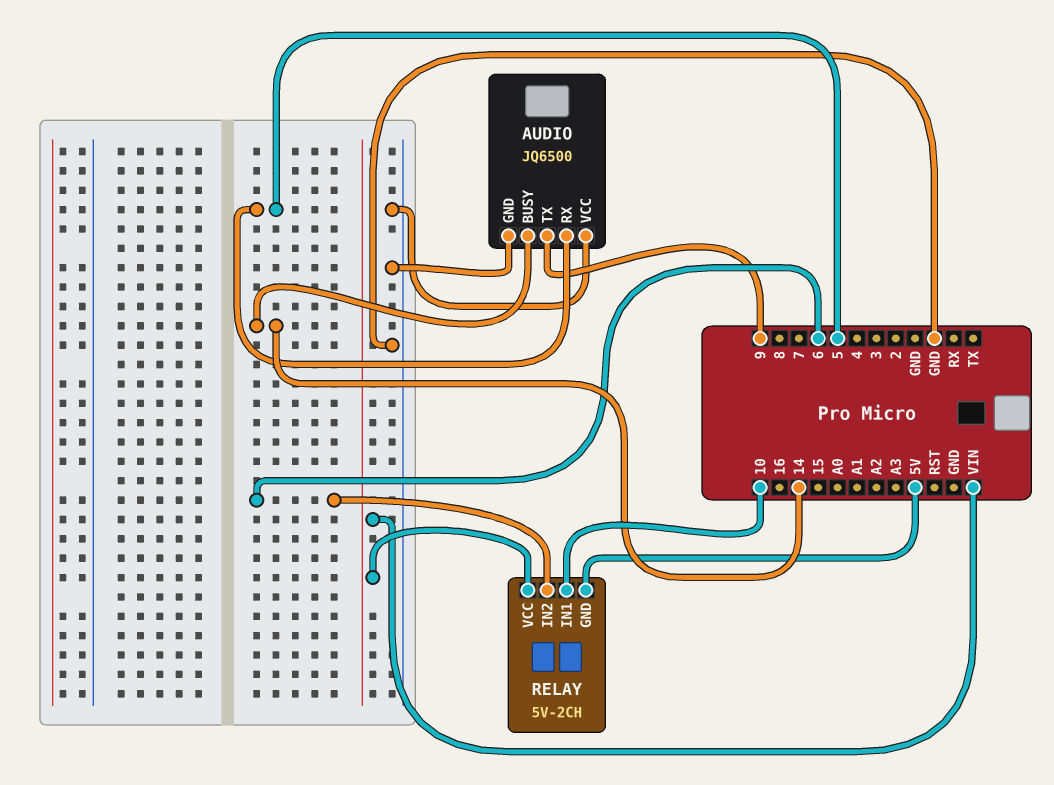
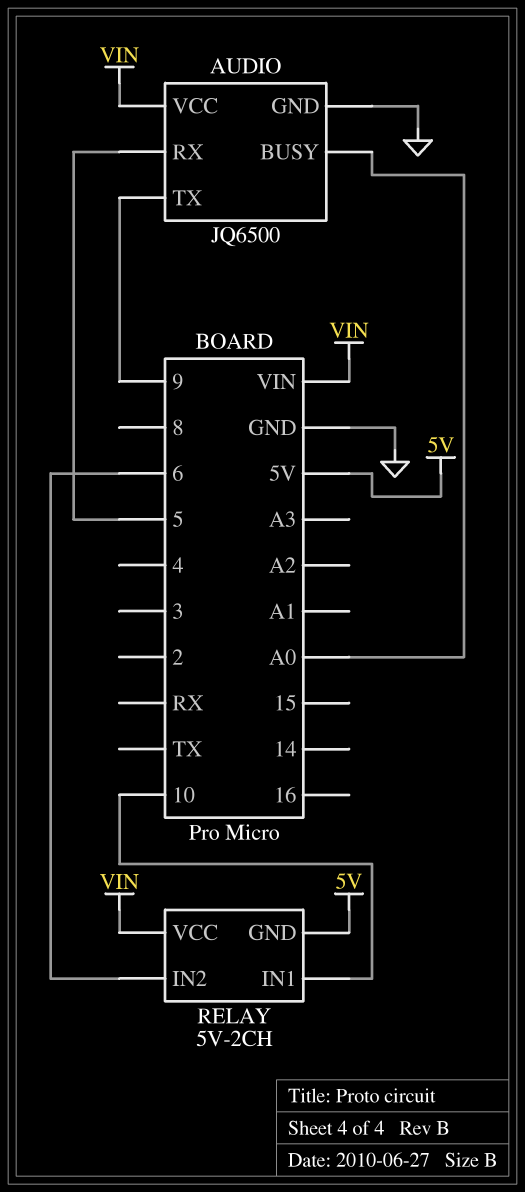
AUDIO pin BUSY: 14 -> A0
AUDIO pin VCC: GND -> VIN

